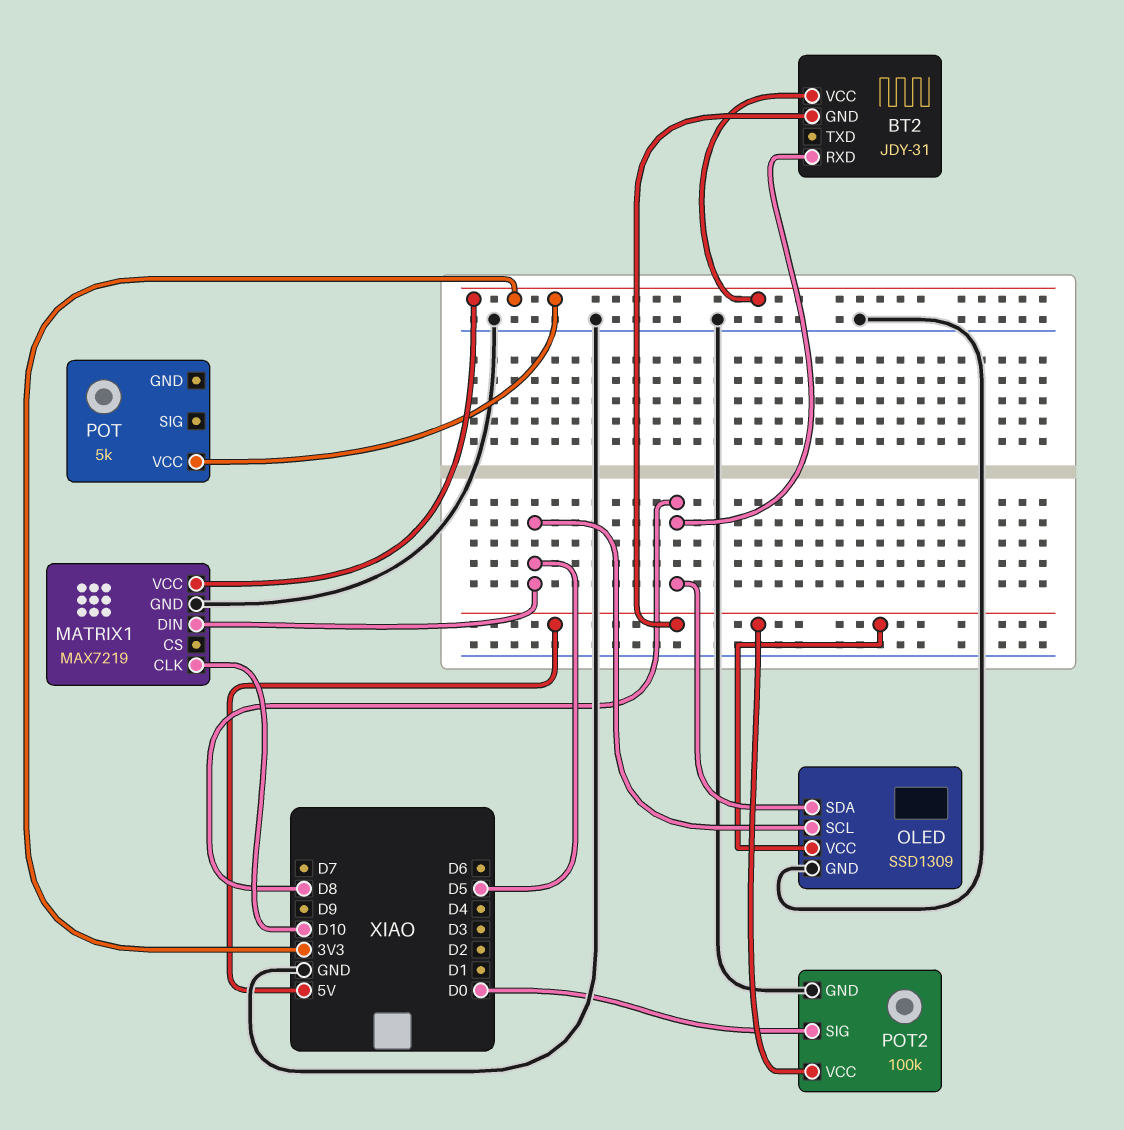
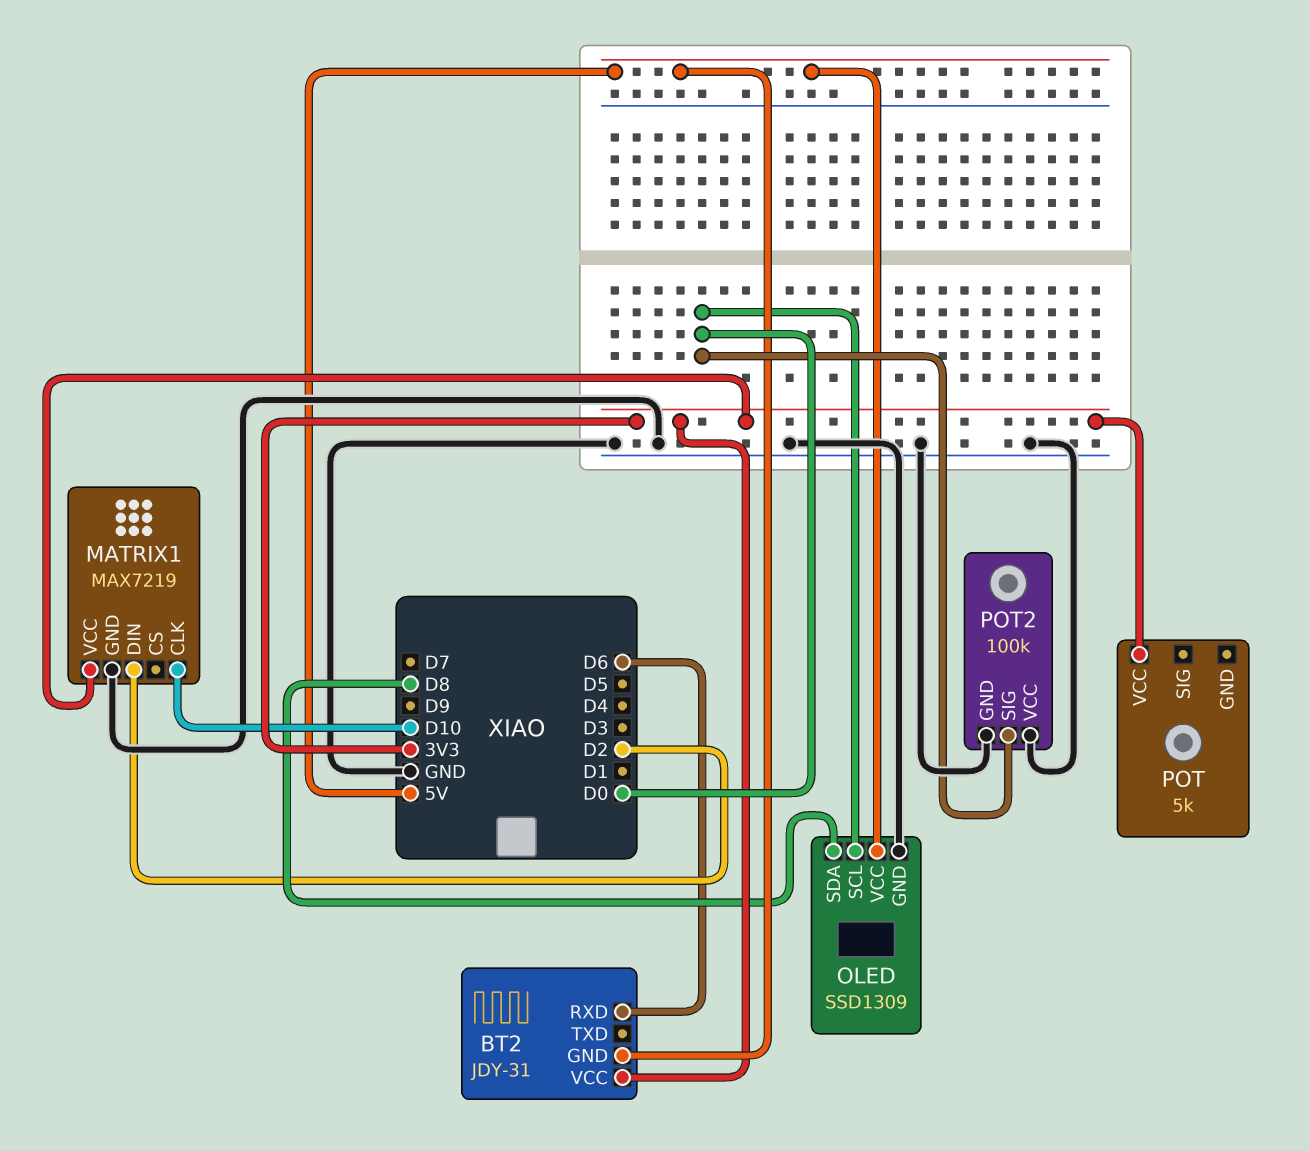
BT2 pin RXD: D8 -> D6
MATRIX1 pin DIN: D5 -> D2
OLED pin SCL: D5 -> D0
POT2 pin VCC: 5V -> GND

